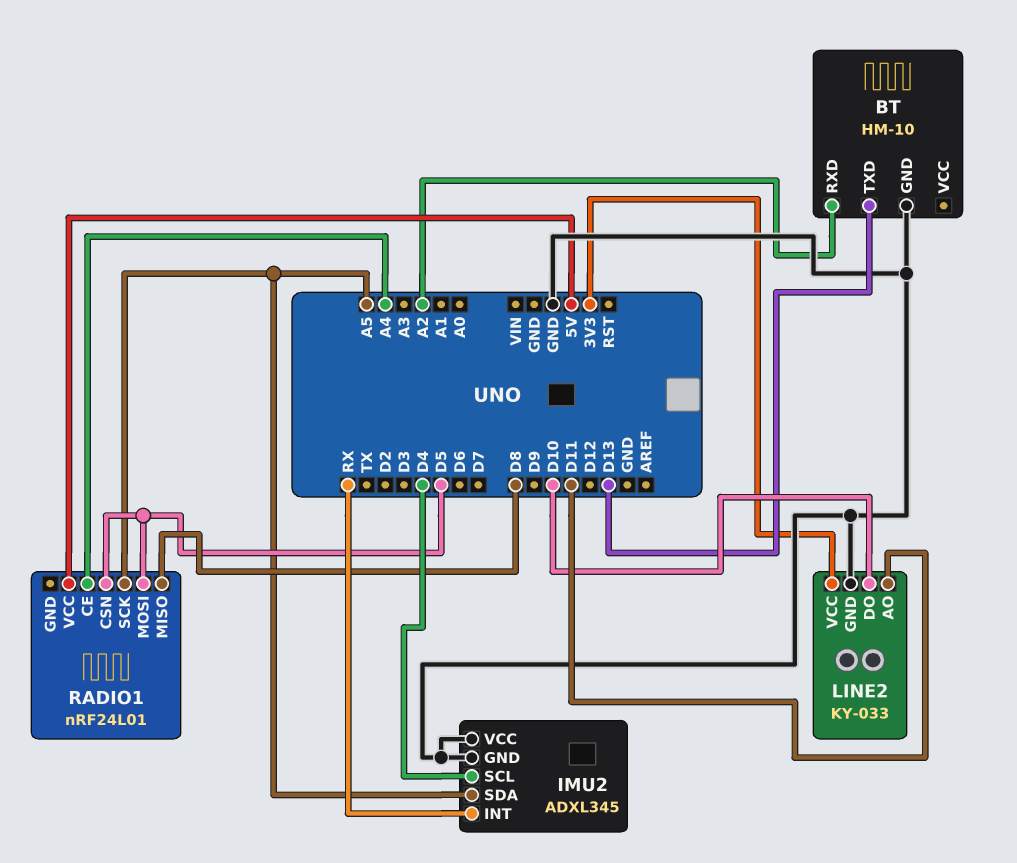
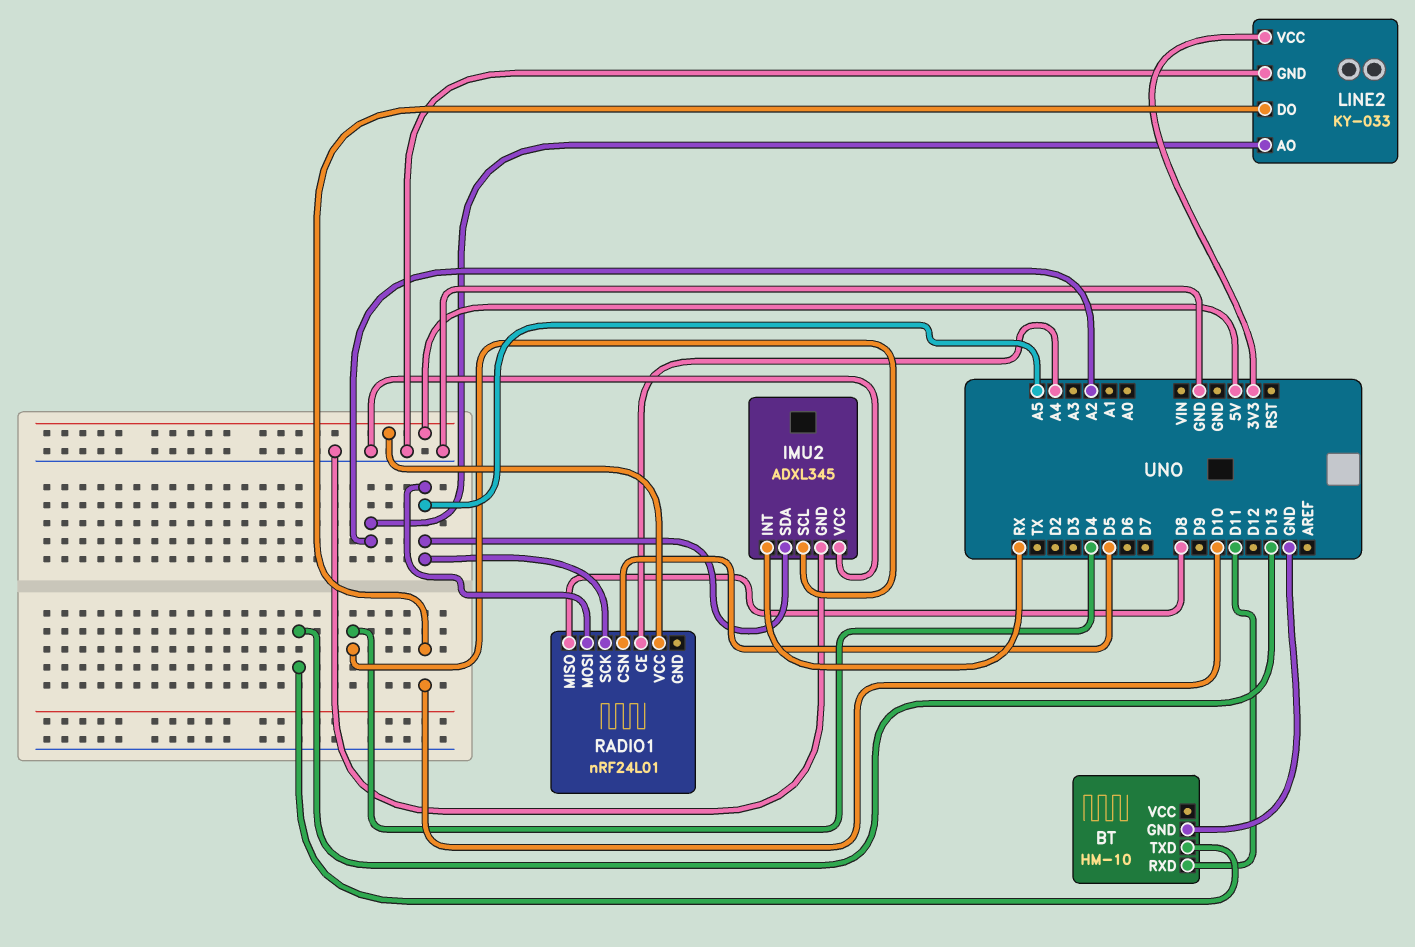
BT pin RXD: A2 -> D11
LINE2 pin AO: D11 -> A2
RADIO1 pin MOSI: D5 -> A5

